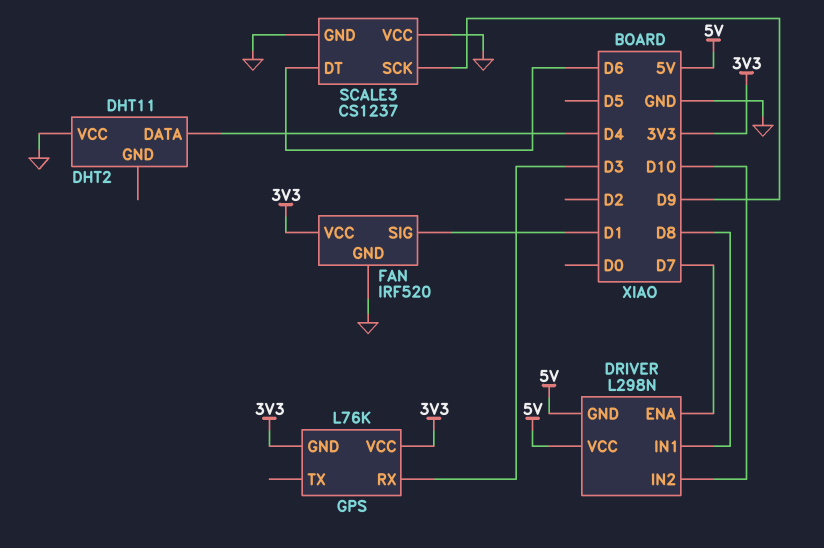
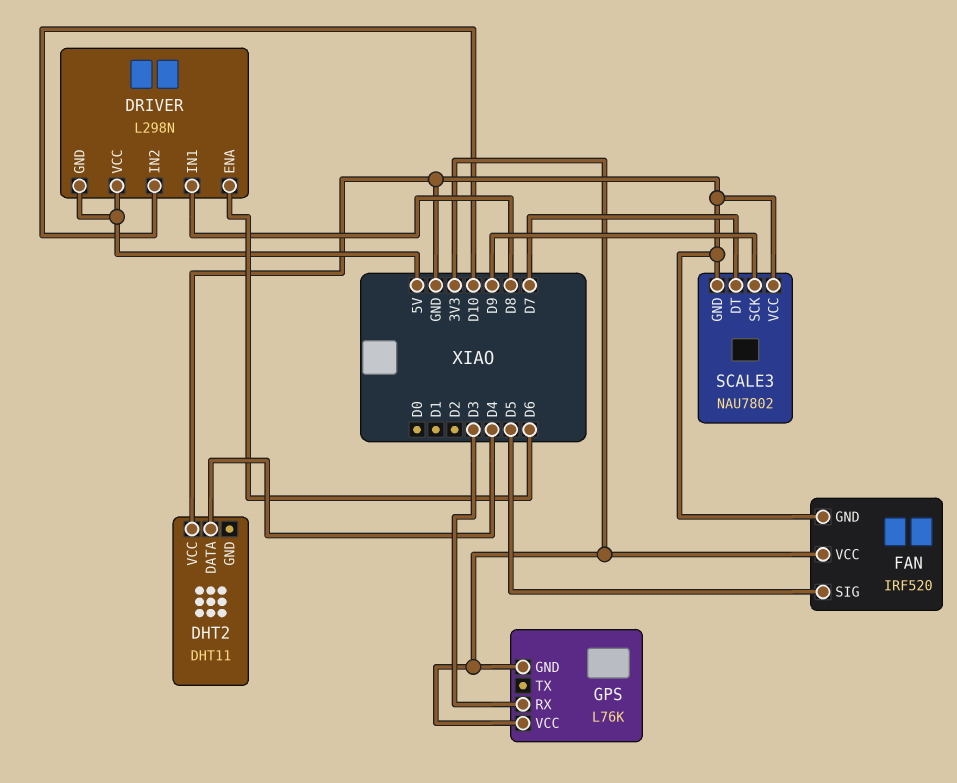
DRIVER pin ENA: D7 -> D6
FAN pin SIG: D1 -> D5
SCALE3: CS1237 -> NAU7802
SCALE3 pin DT: D6 -> D7

